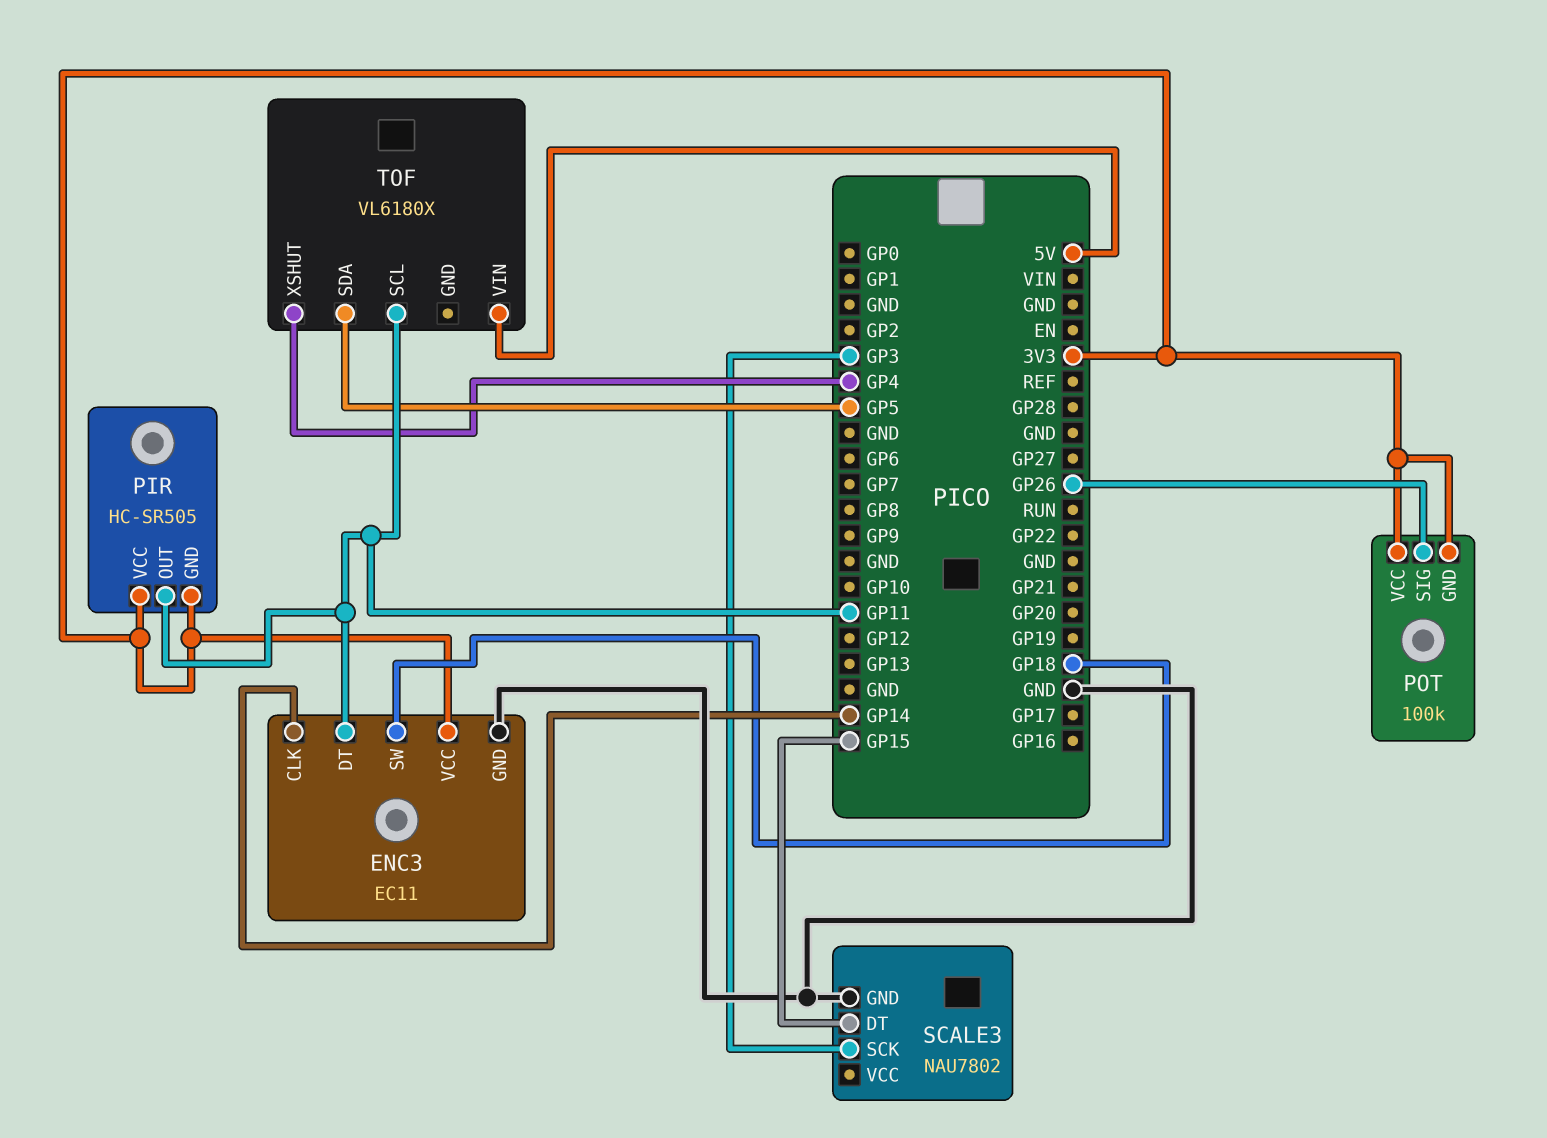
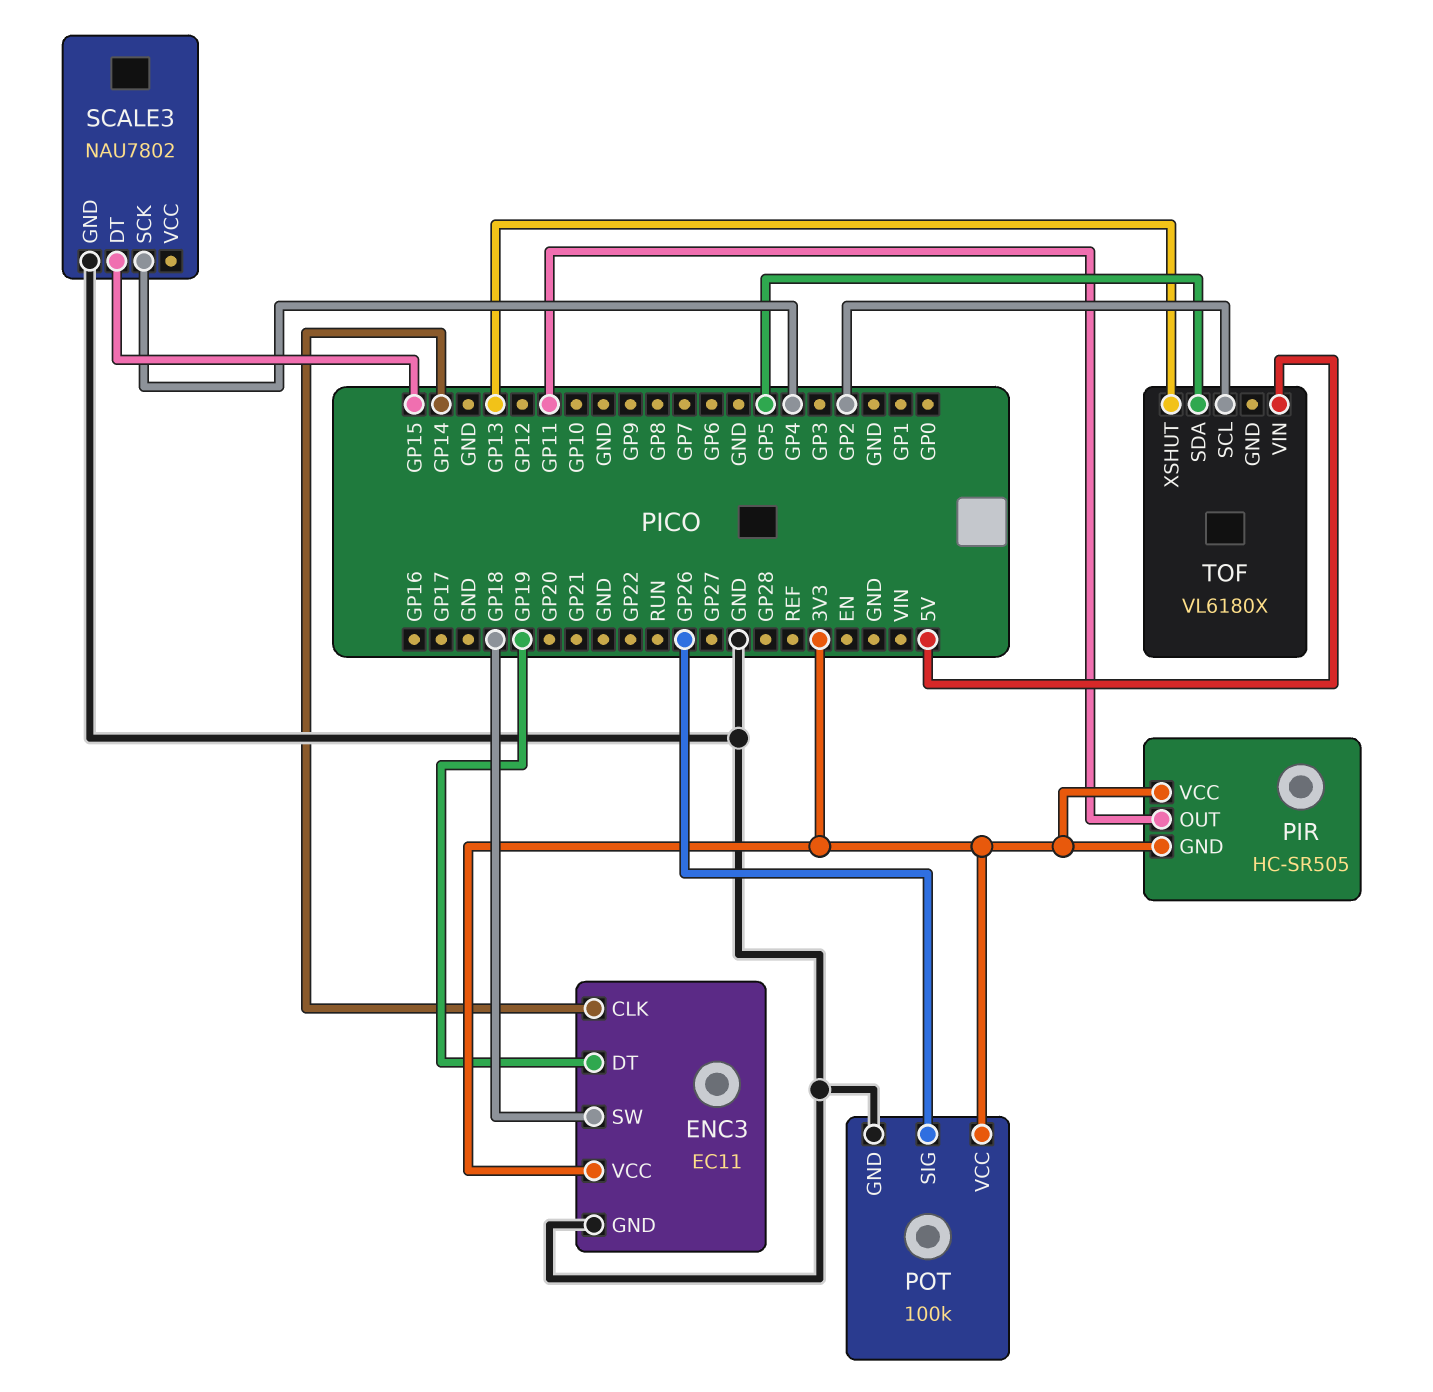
ENC3 pin DT: GP11 -> GP19
POT pin GND: 3V3 -> GND
SCALE3 pin SCK: GP3 -> GP4
TOF pin SCL: GP11 -> GP2
TOF pin XSHUT: GP4 -> GP13

